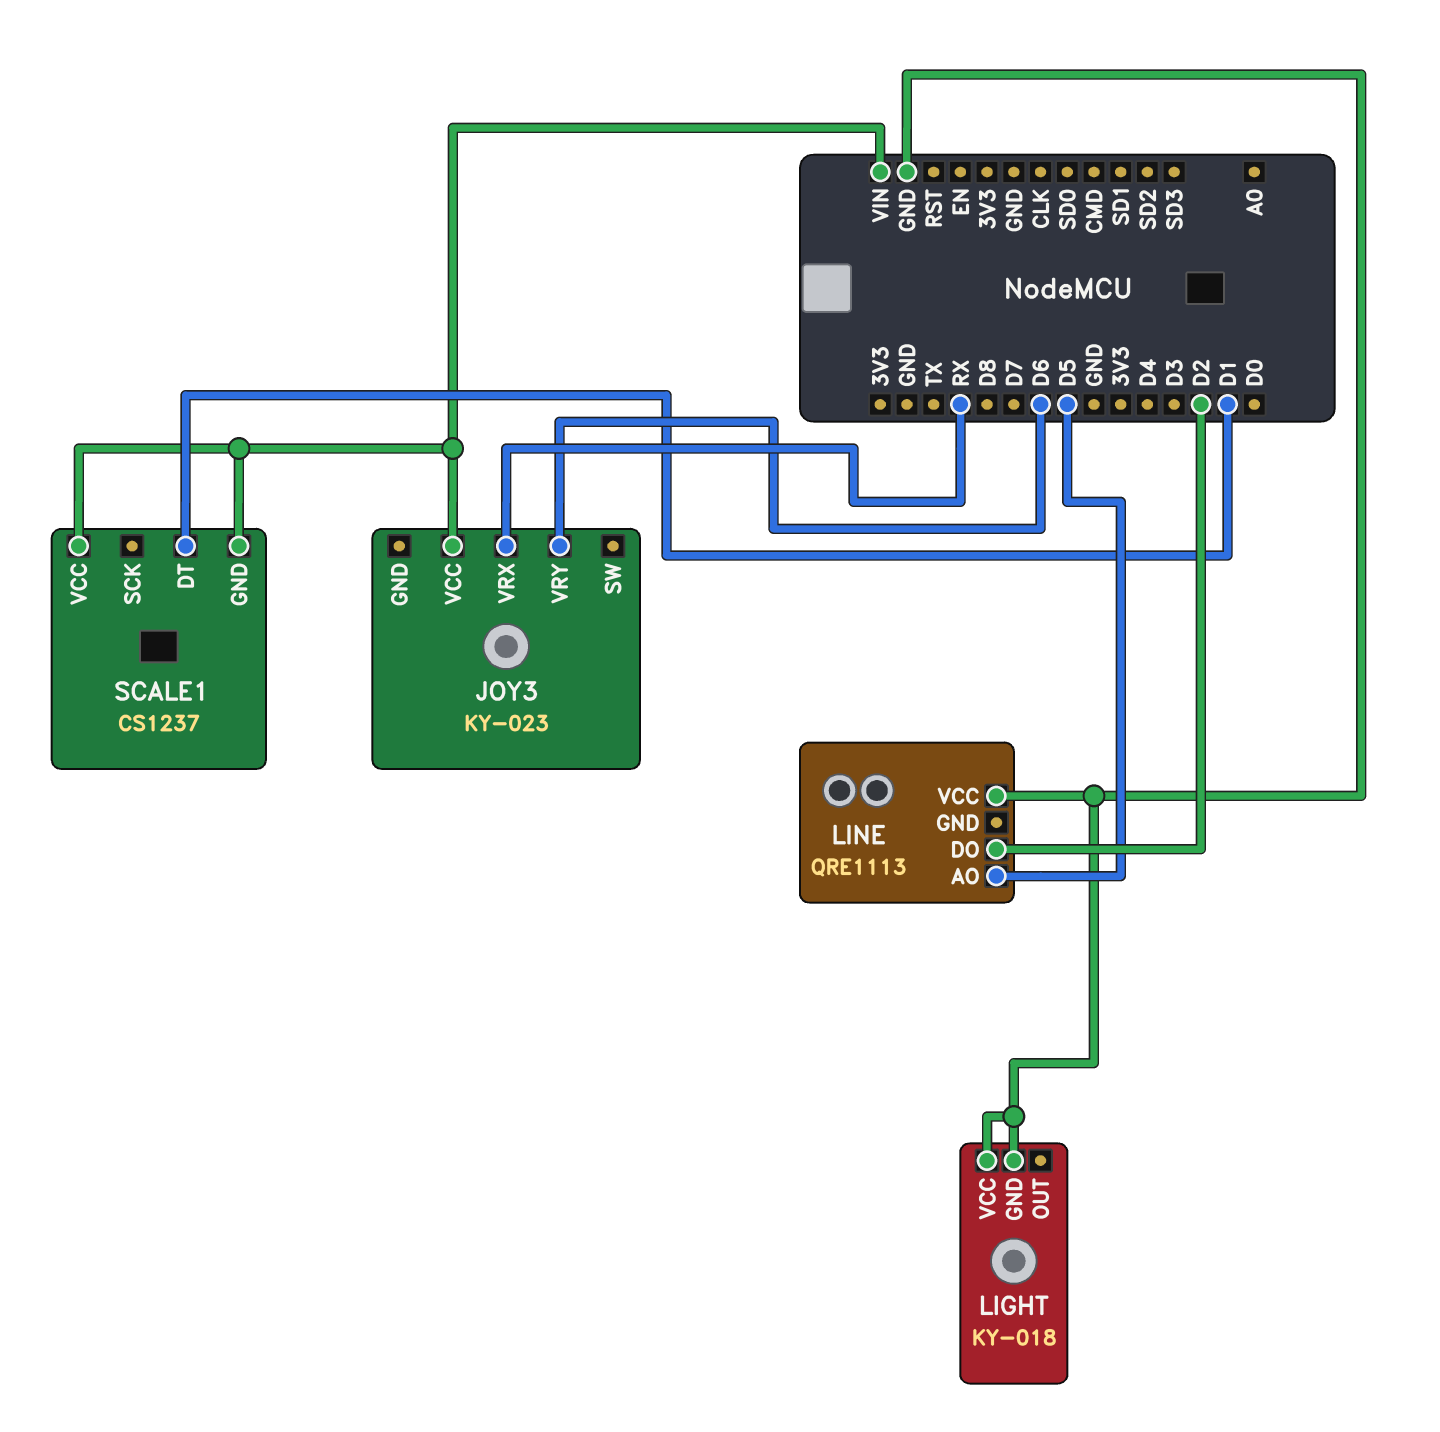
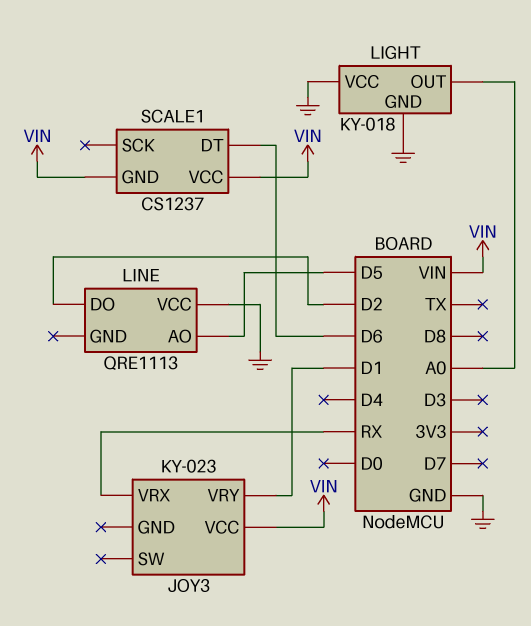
JOY3 pin VRY: D6 -> D1
LIGHT pin OUT: none -> A0
SCALE1 pin DT: D1 -> D6

